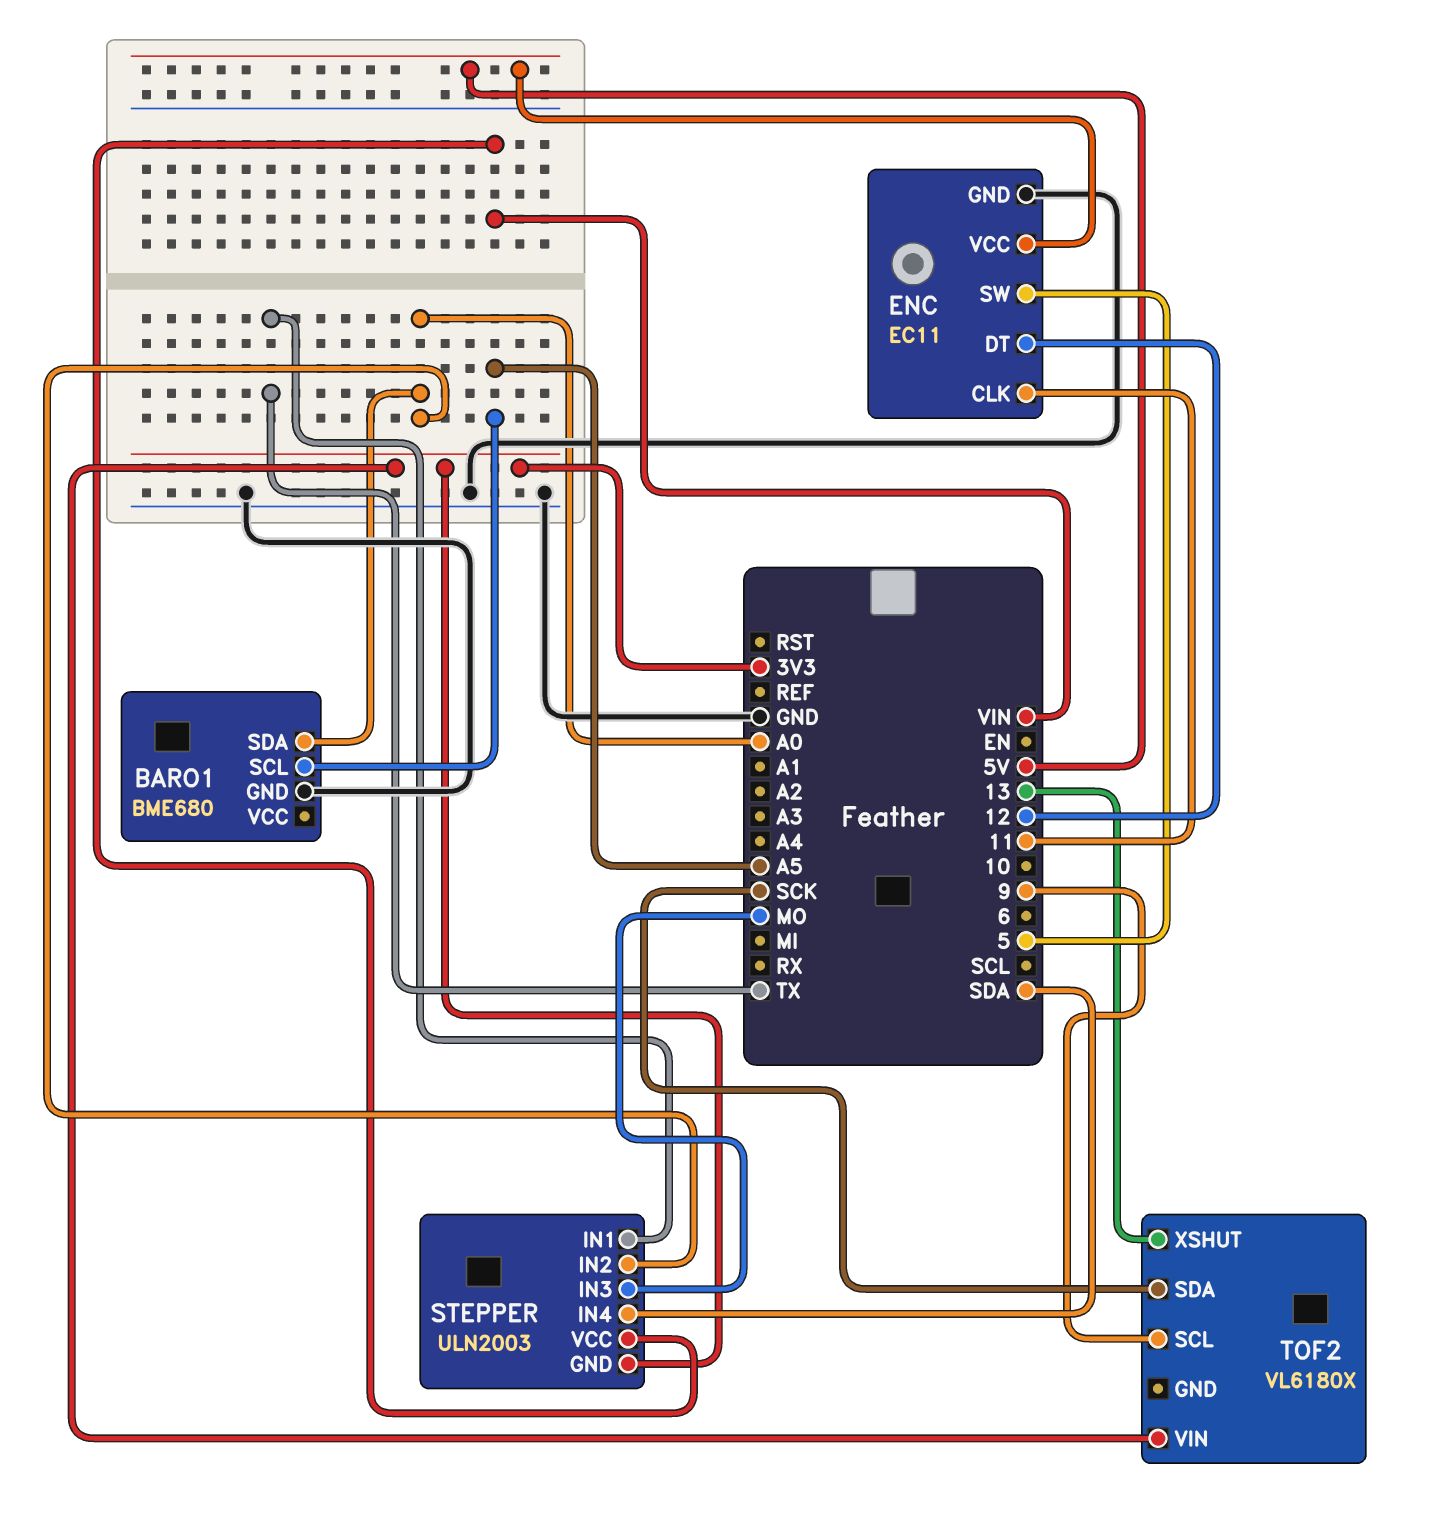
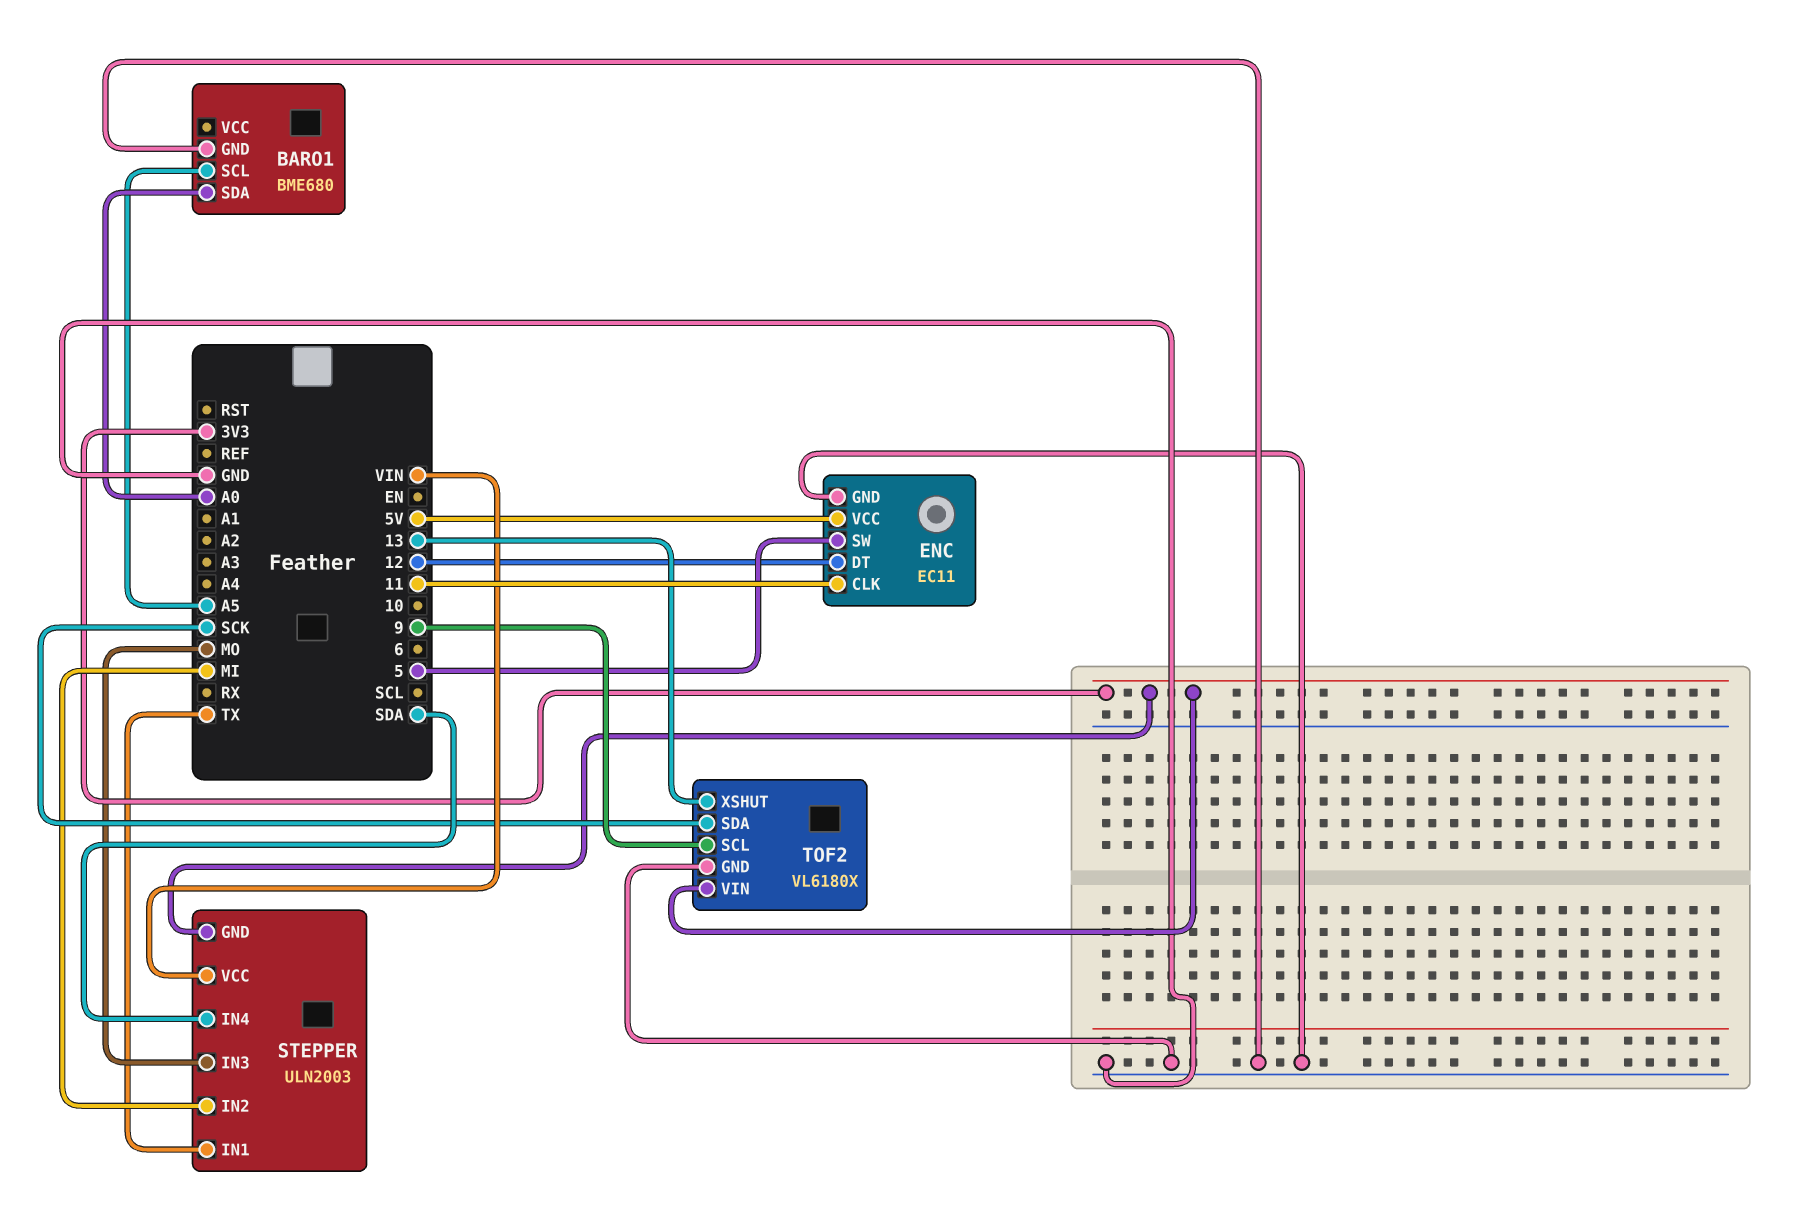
STEPPER pin IN2: A0 -> MI
TOF2 pin GND: none -> GND

